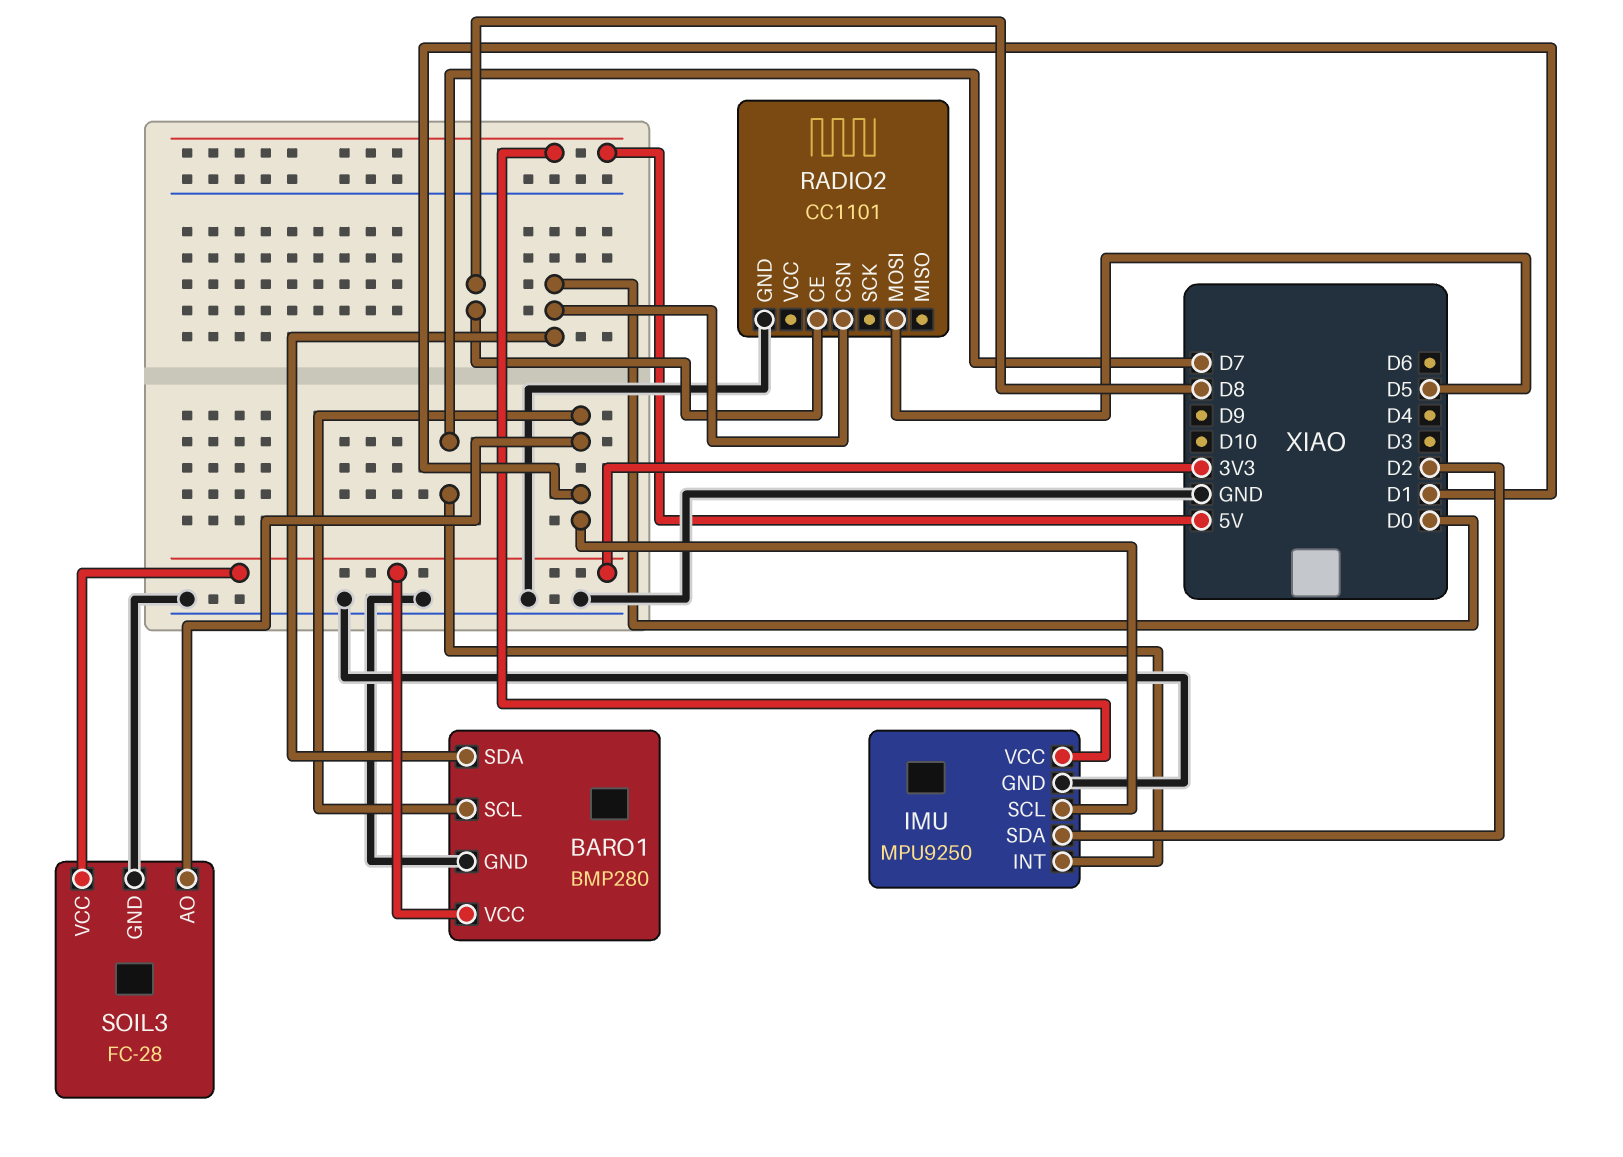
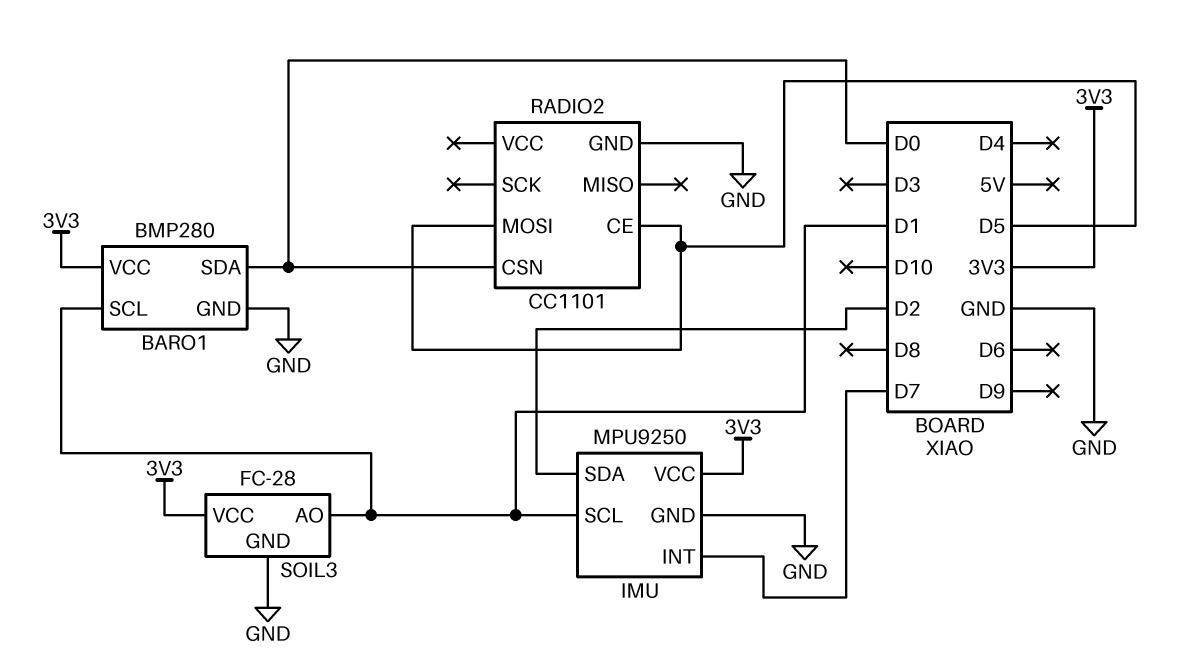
IMU pin VCC: 5V -> 3V3
RADIO2 pin CE: D8 -> D5

